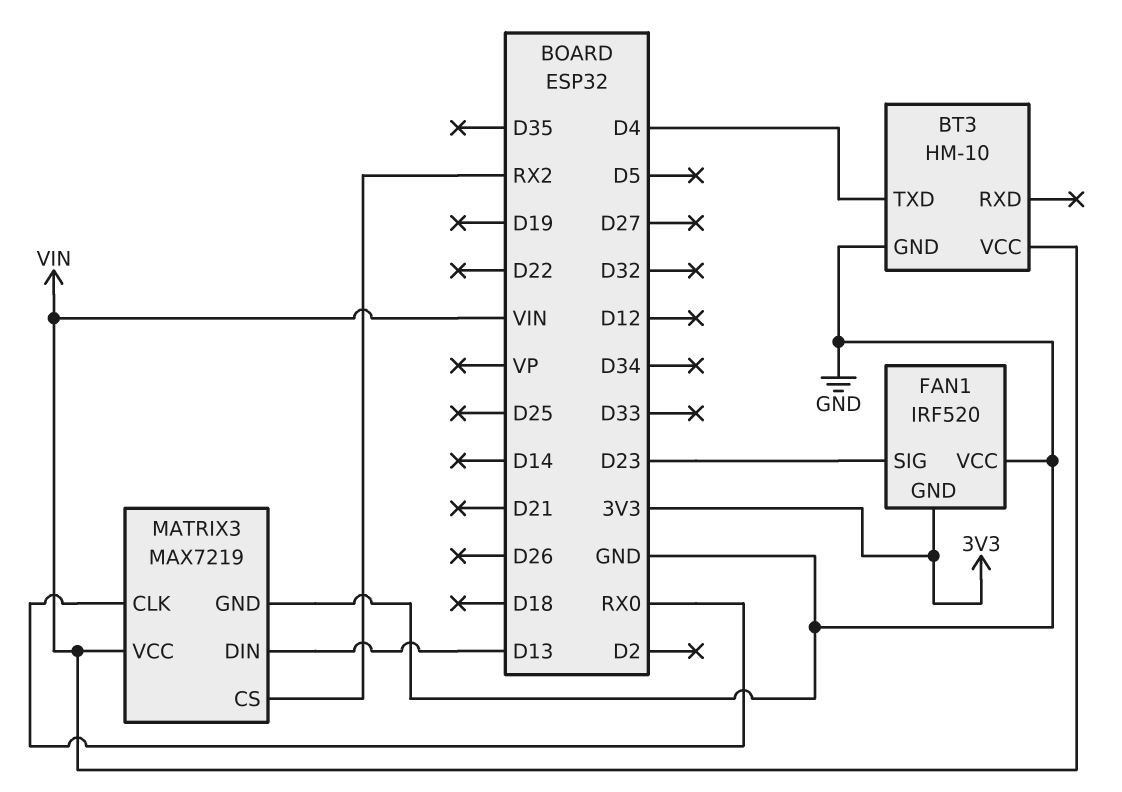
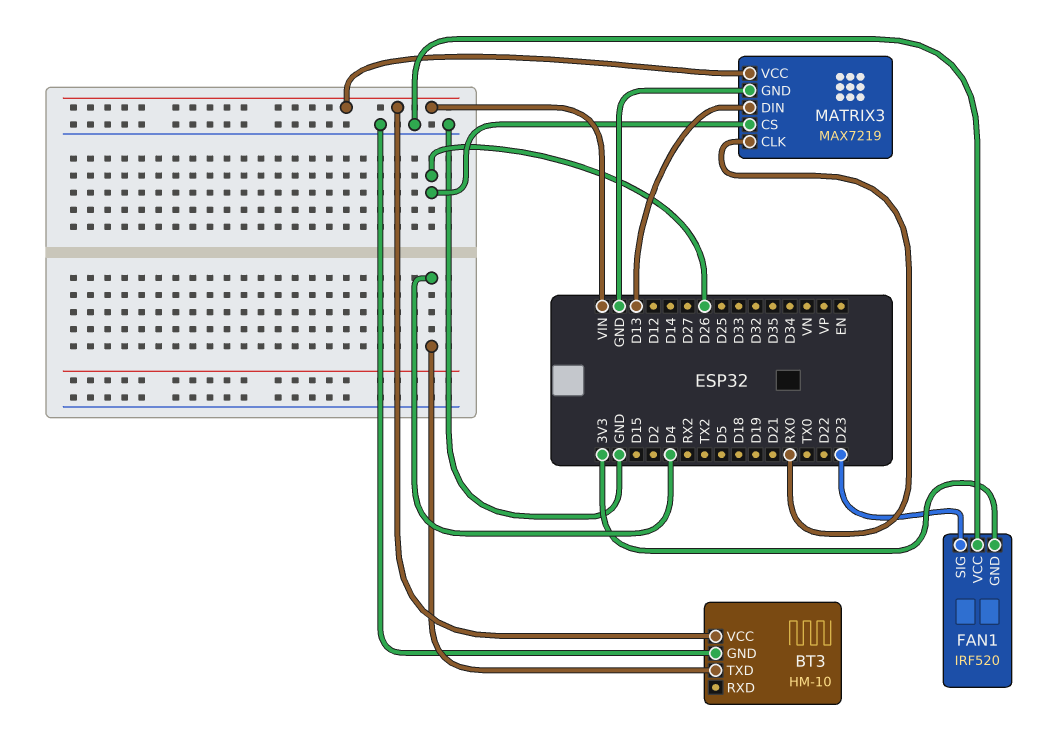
MATRIX3 pin CS: RX2 -> D26

